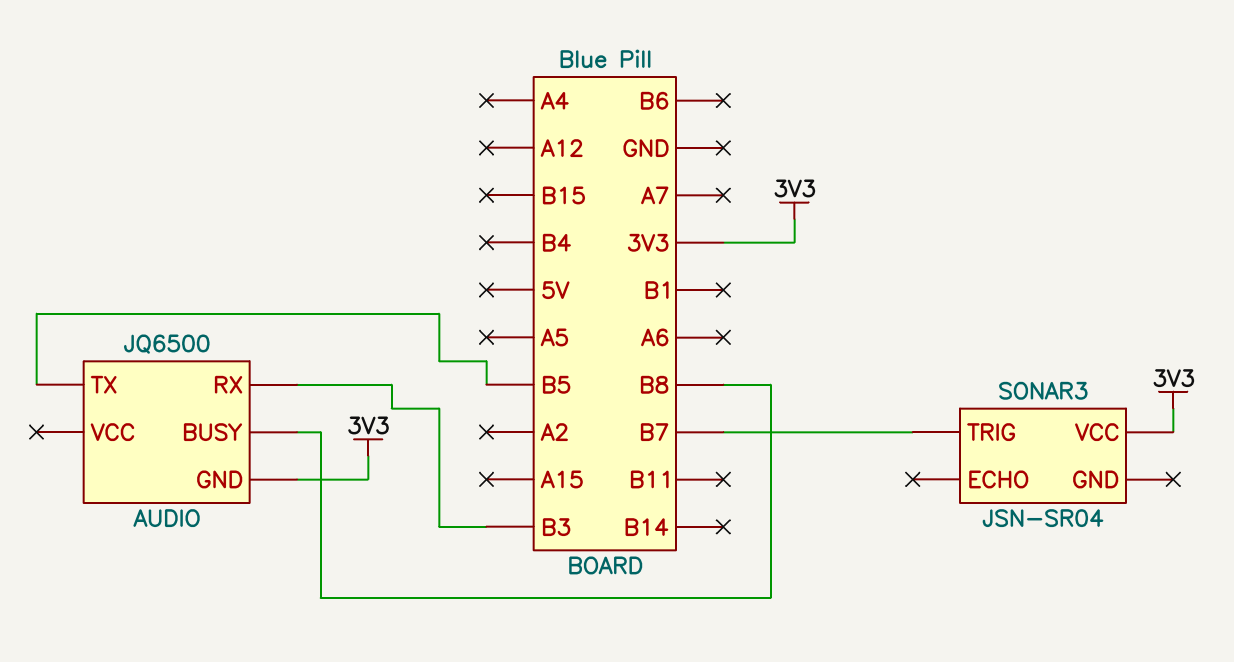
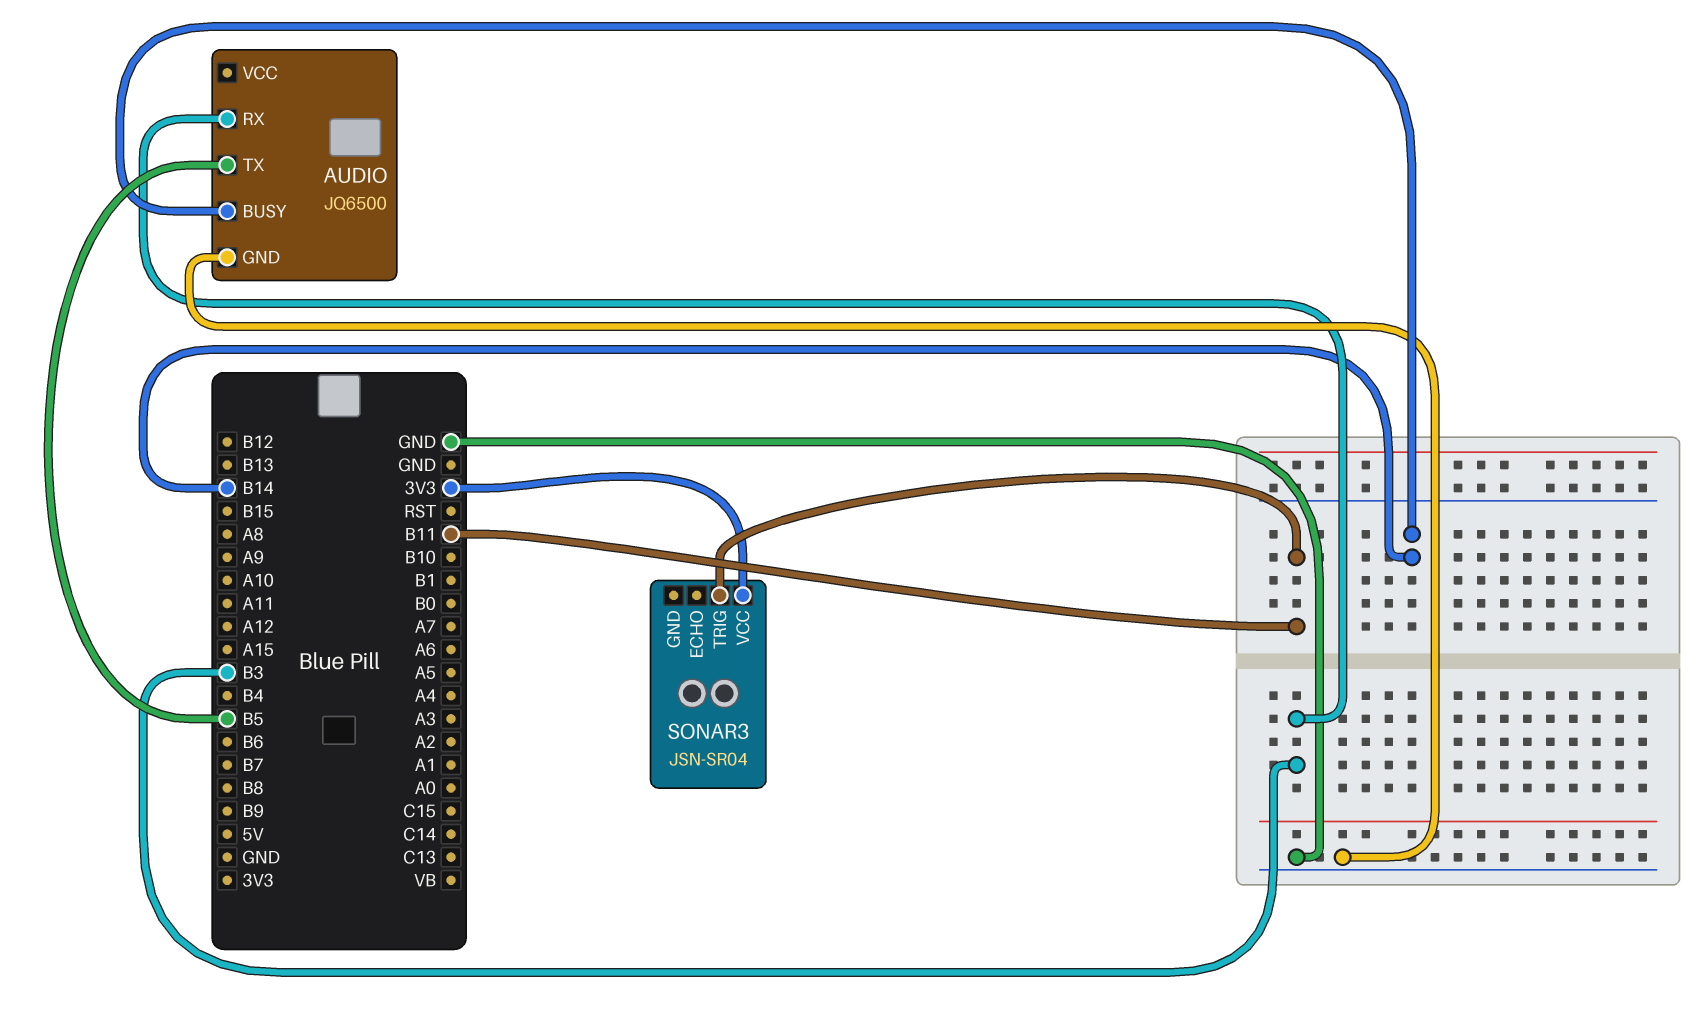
AUDIO pin BUSY: B8 -> B14
AUDIO pin GND: 3V3 -> GND
SONAR3 pin TRIG: B7 -> B11

